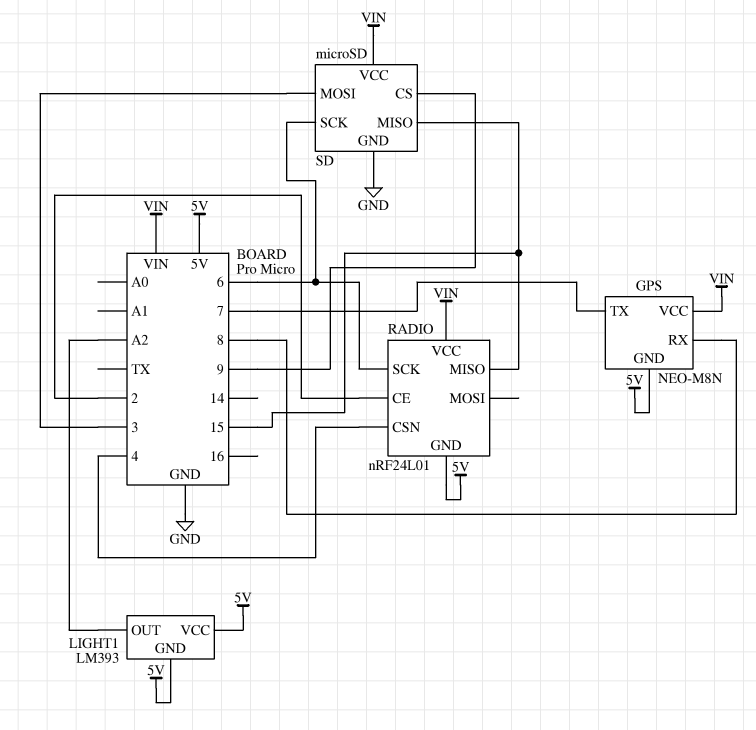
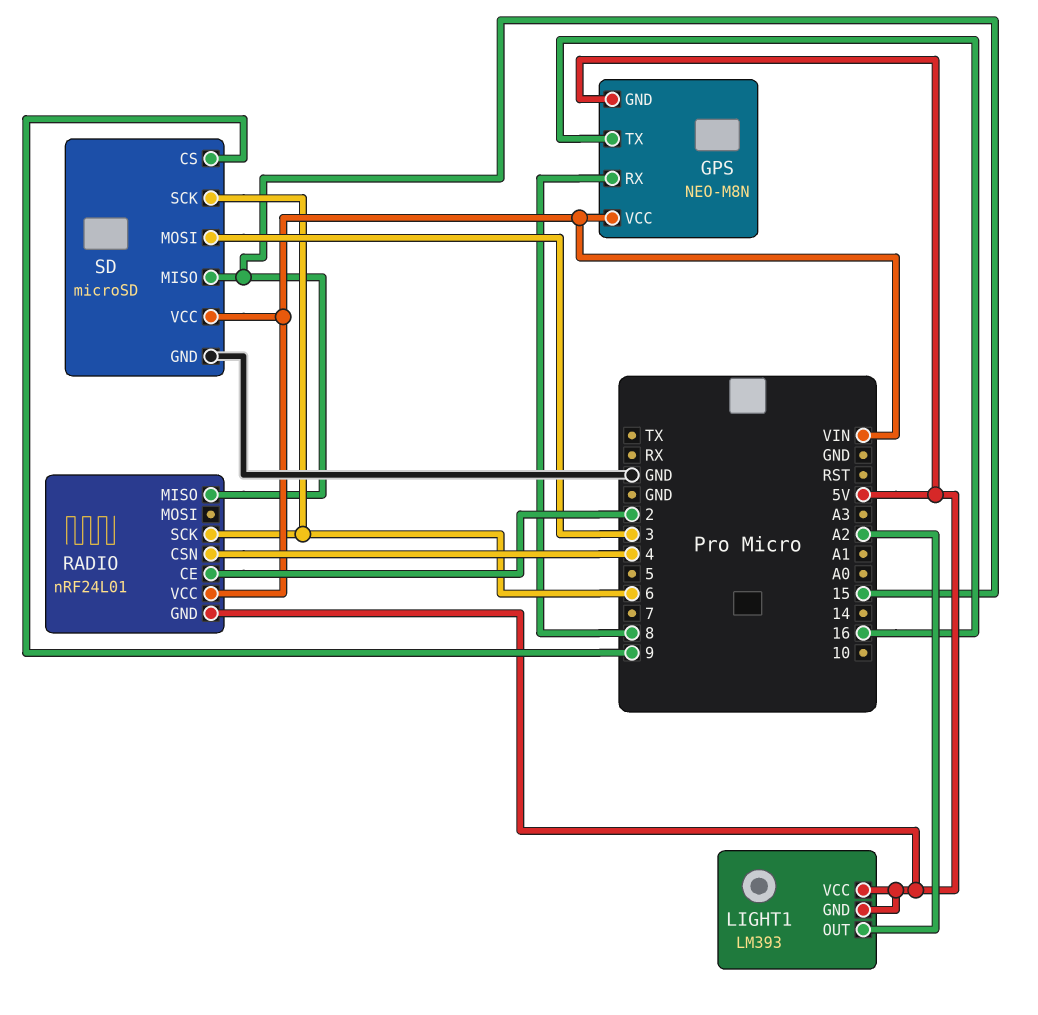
GPS pin TX: 7 -> 16

